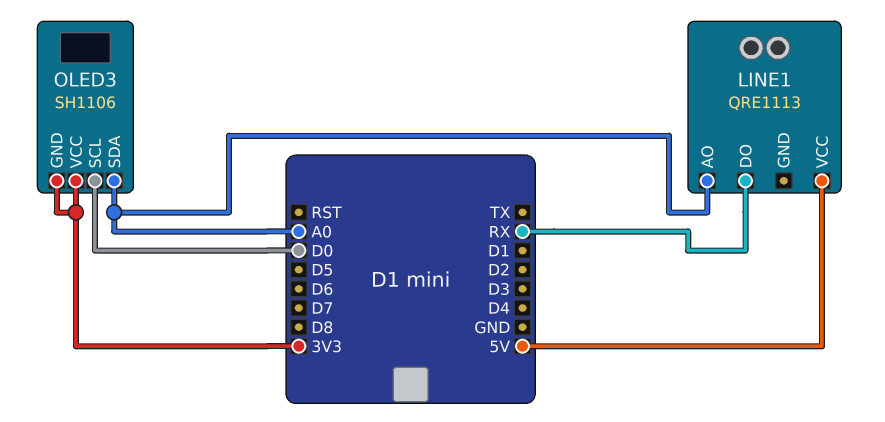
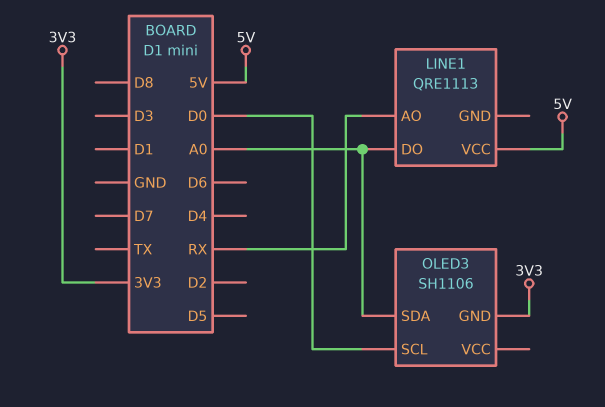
LINE1 pin AO: A0 -> RX
LINE1 pin DO: RX -> A0
OLED3 pin VCC: 3V3 -> none

